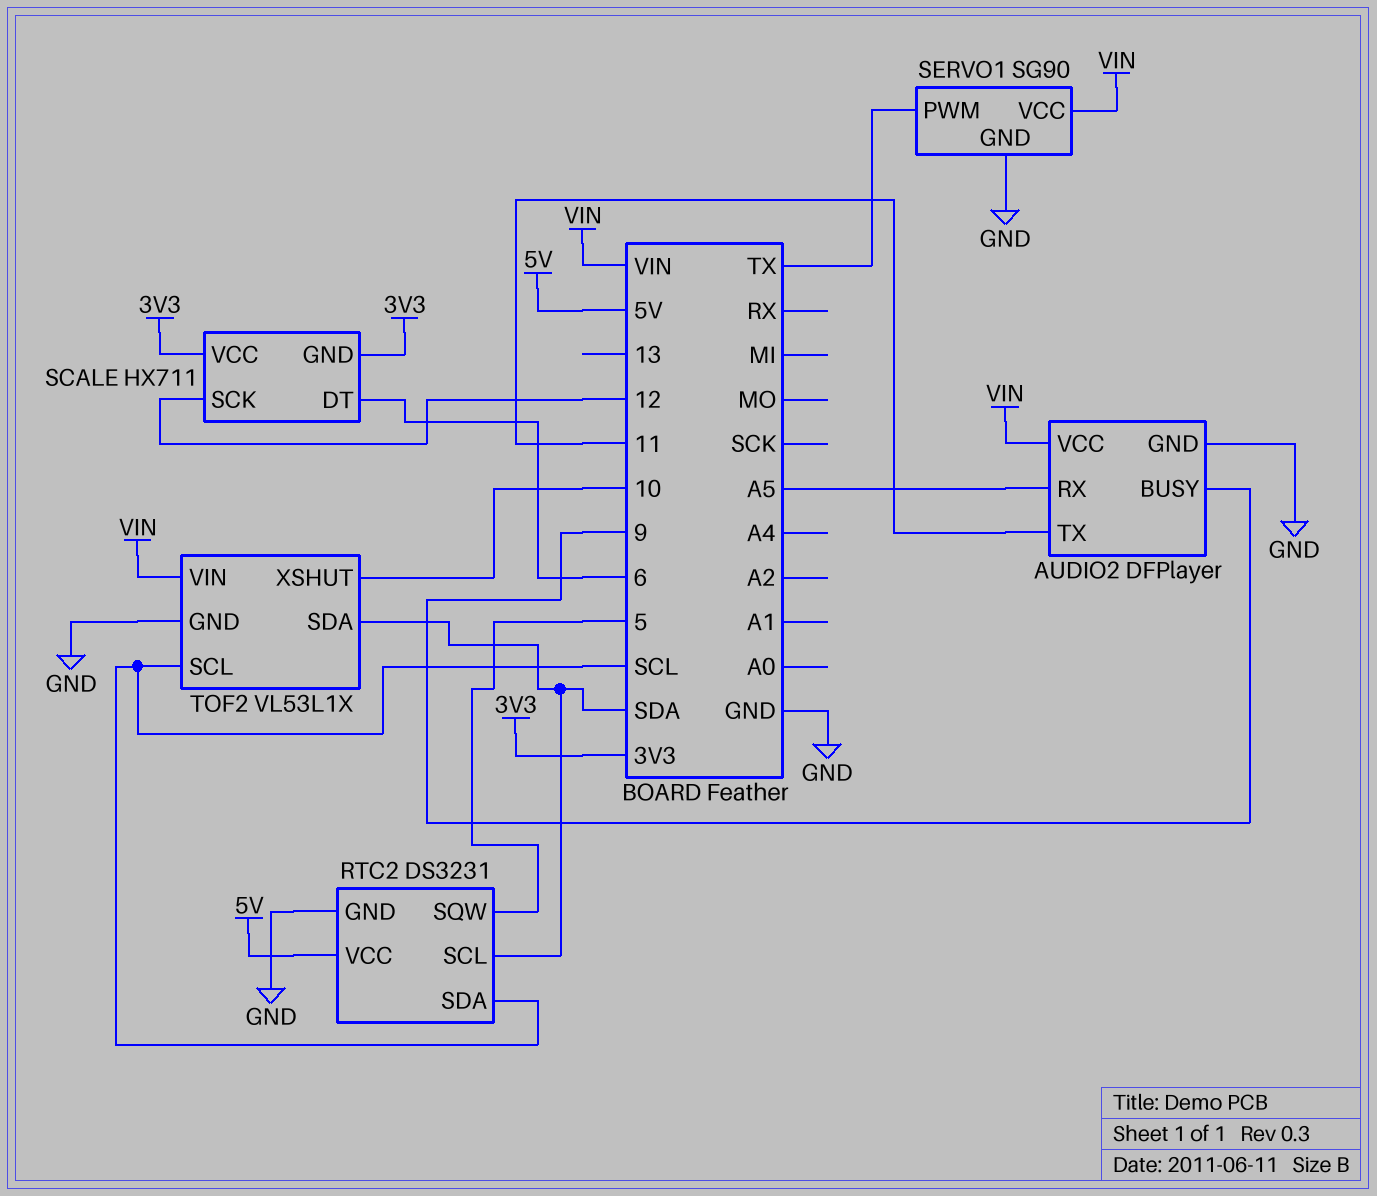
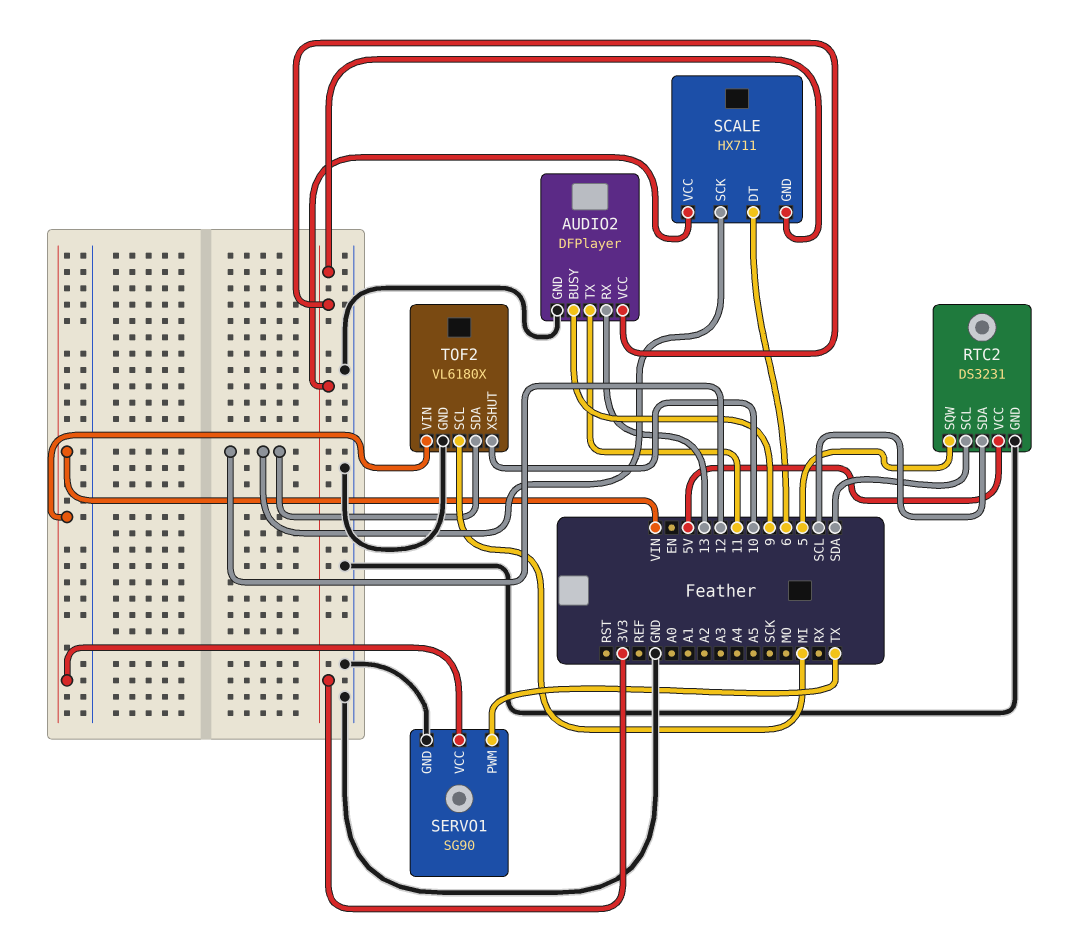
AUDIO2 pin RX: A5 -> 13
AUDIO2 pin VCC: VIN -> 3V3
TOF2: VL53L1X -> VL6180X
TOF2 pin SCL: SCL -> MI
TOF2 pin SDA: SDA -> 12

